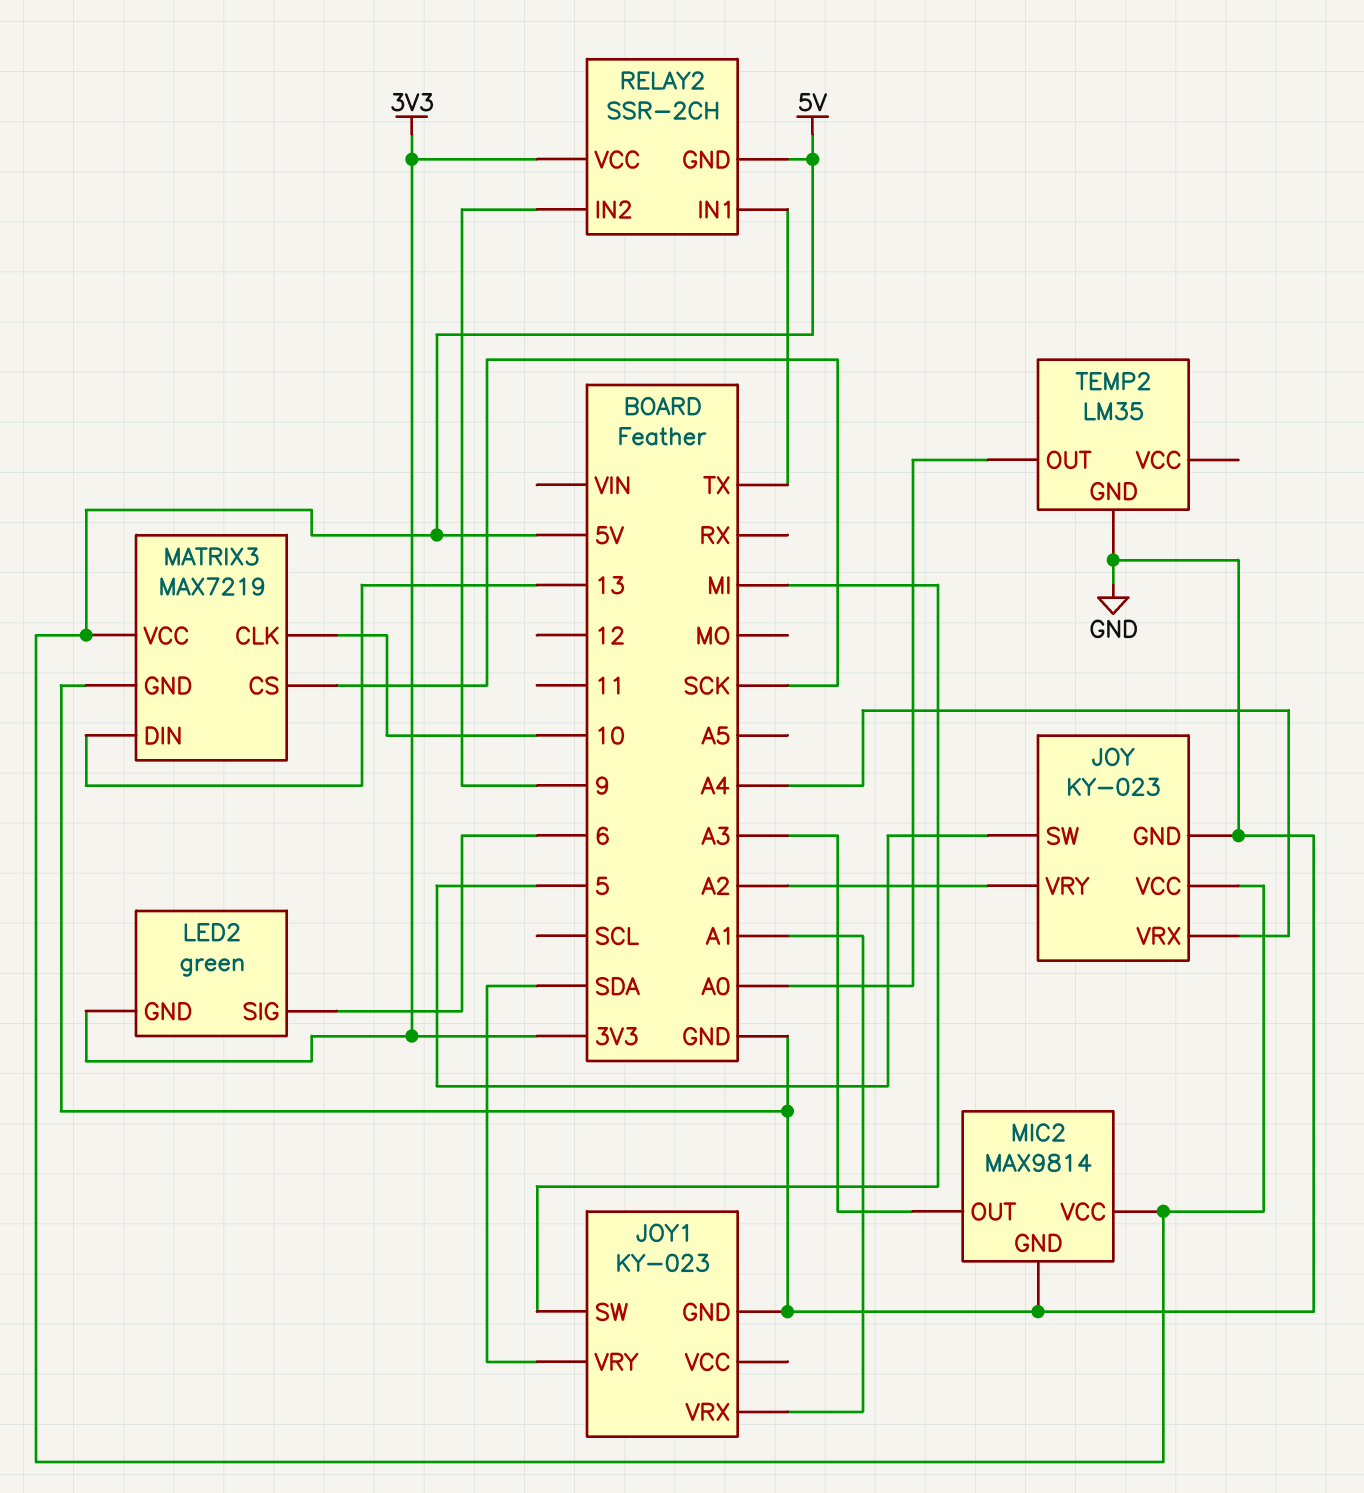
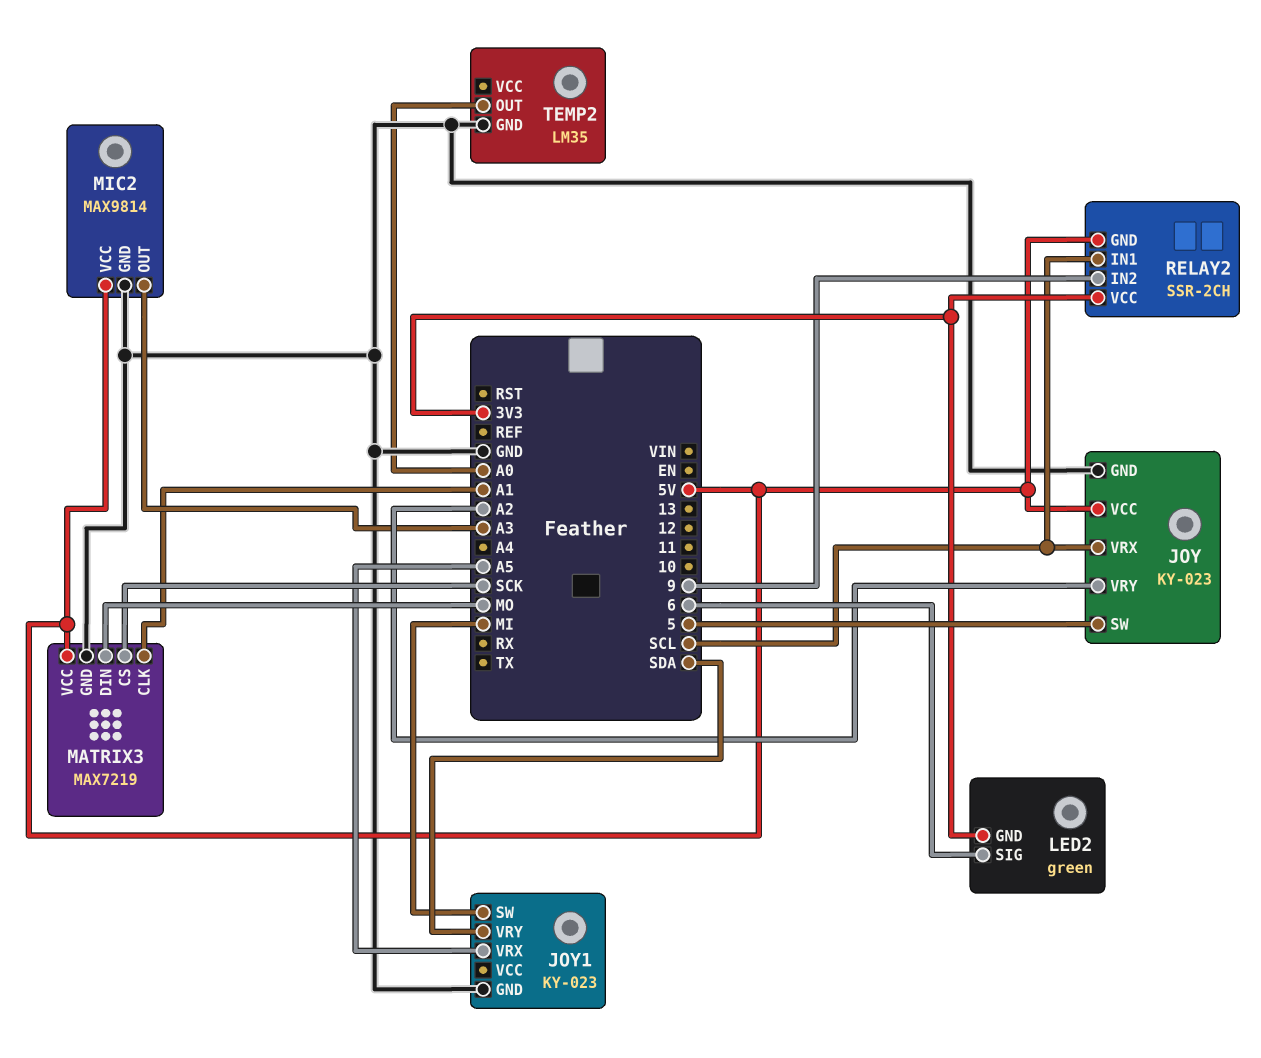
JOY pin VRX: A4 -> SCL
JOY1 pin VRX: A1 -> A5
MATRIX3 pin CLK: 10 -> A1
MATRIX3 pin DIN: 13 -> MO
RELAY2 pin IN1: TX -> SCL

